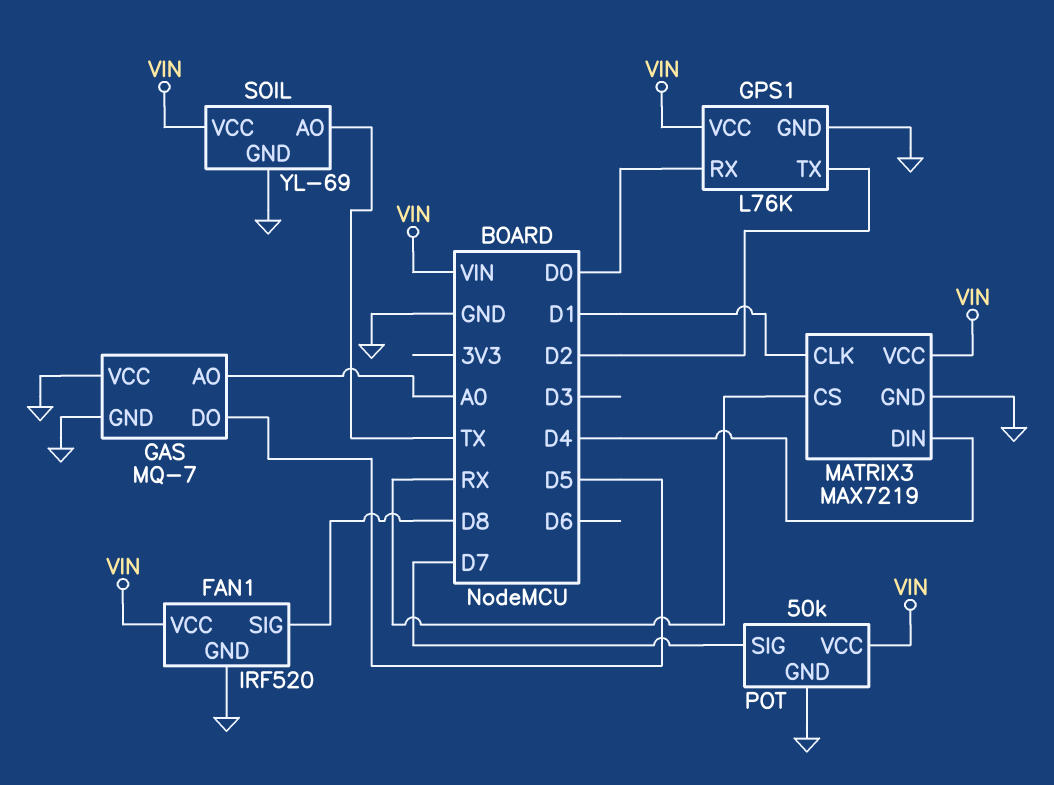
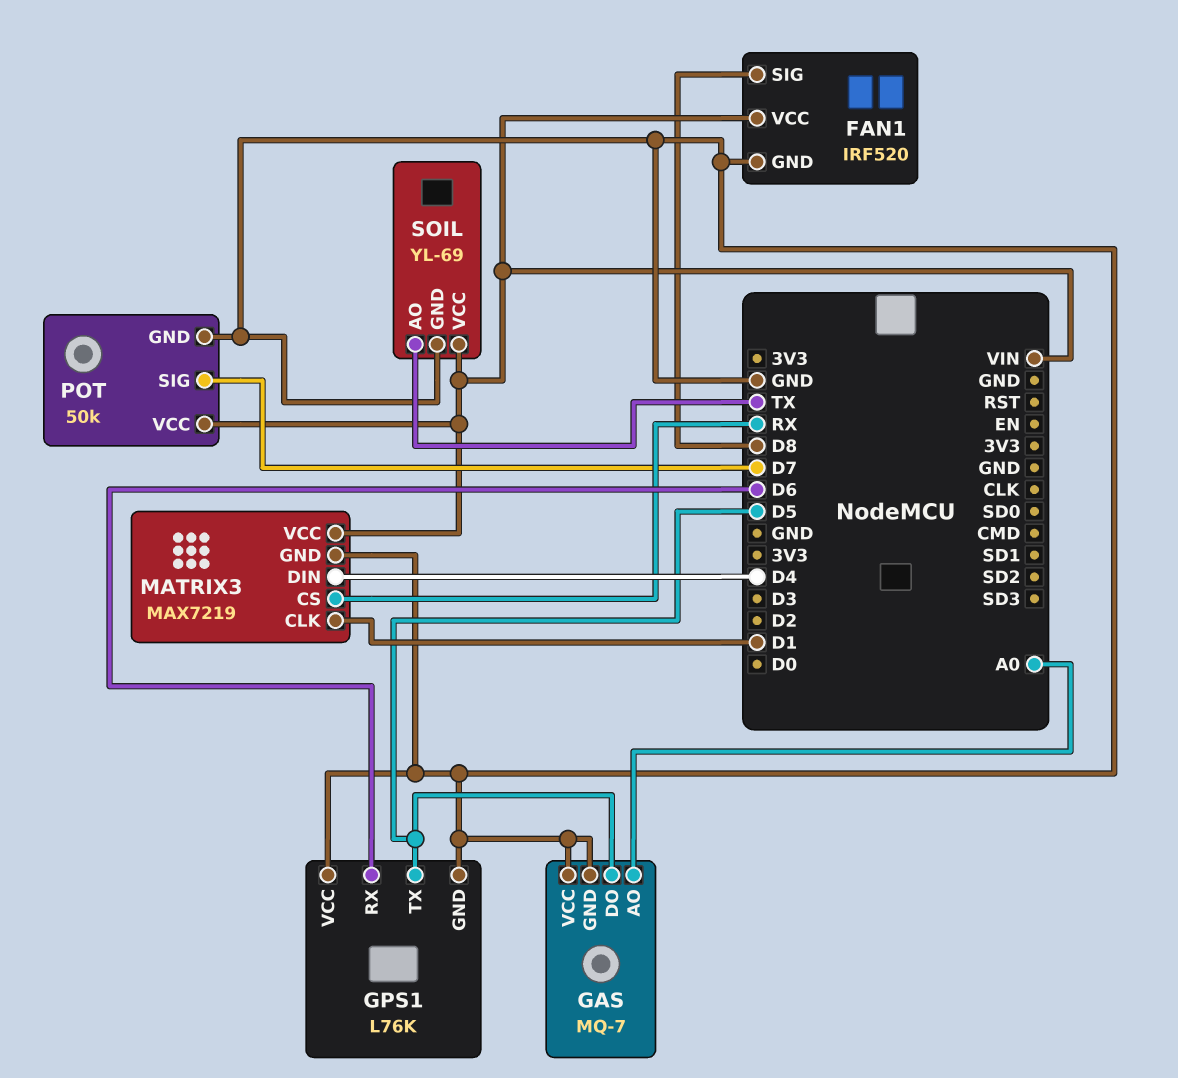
GPS1 pin RX: D0 -> D6
GPS1 pin TX: D2 -> D5
GPS1 pin VCC: VIN -> GND

